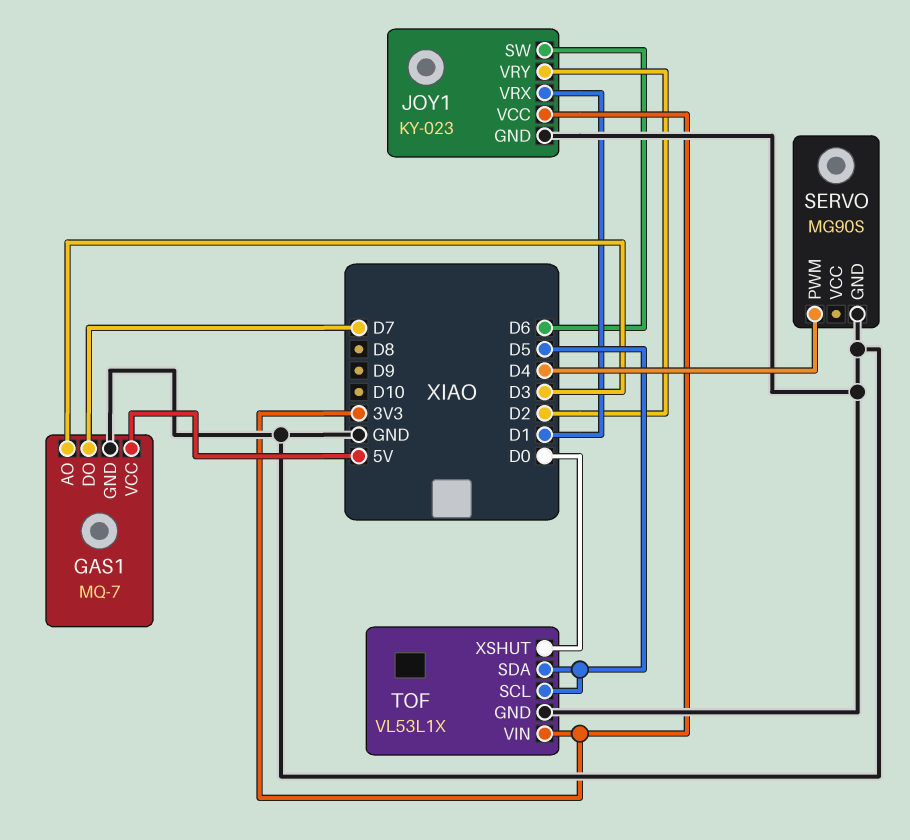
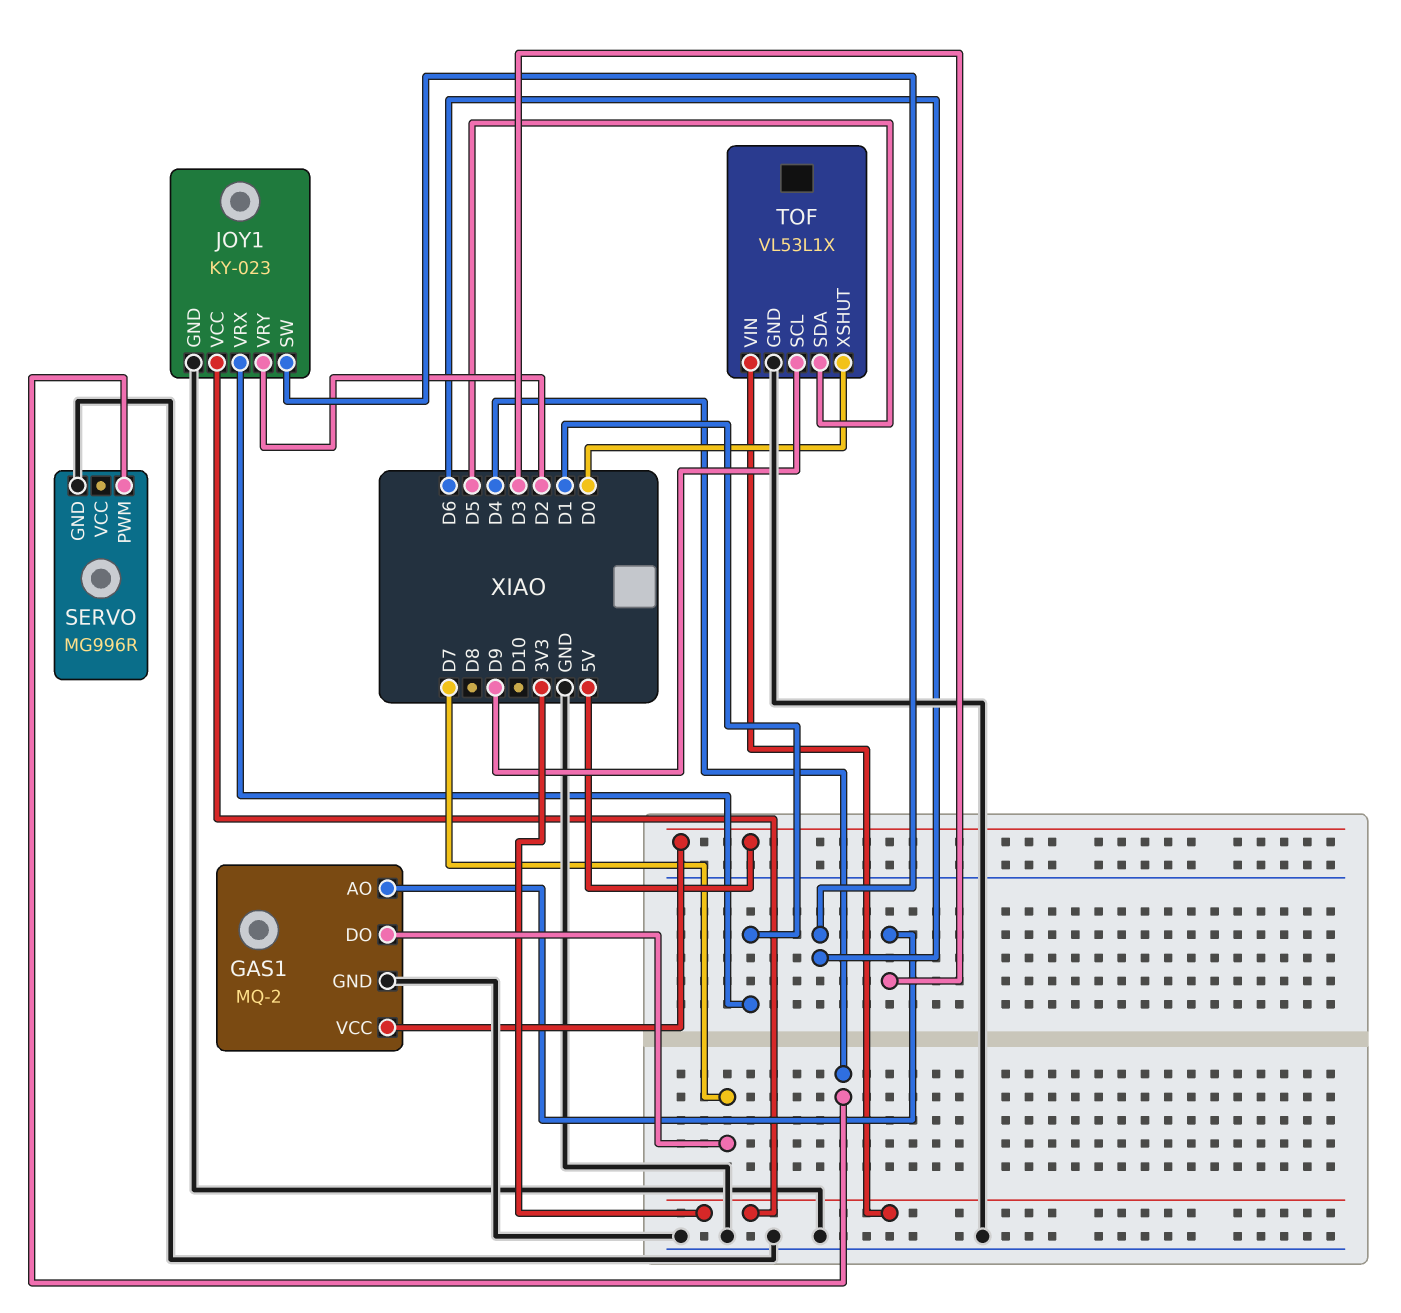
GAS1: MQ-7 -> MQ-2
SERVO: MG90S -> MG996R
TOF pin SCL: D5 -> D9

